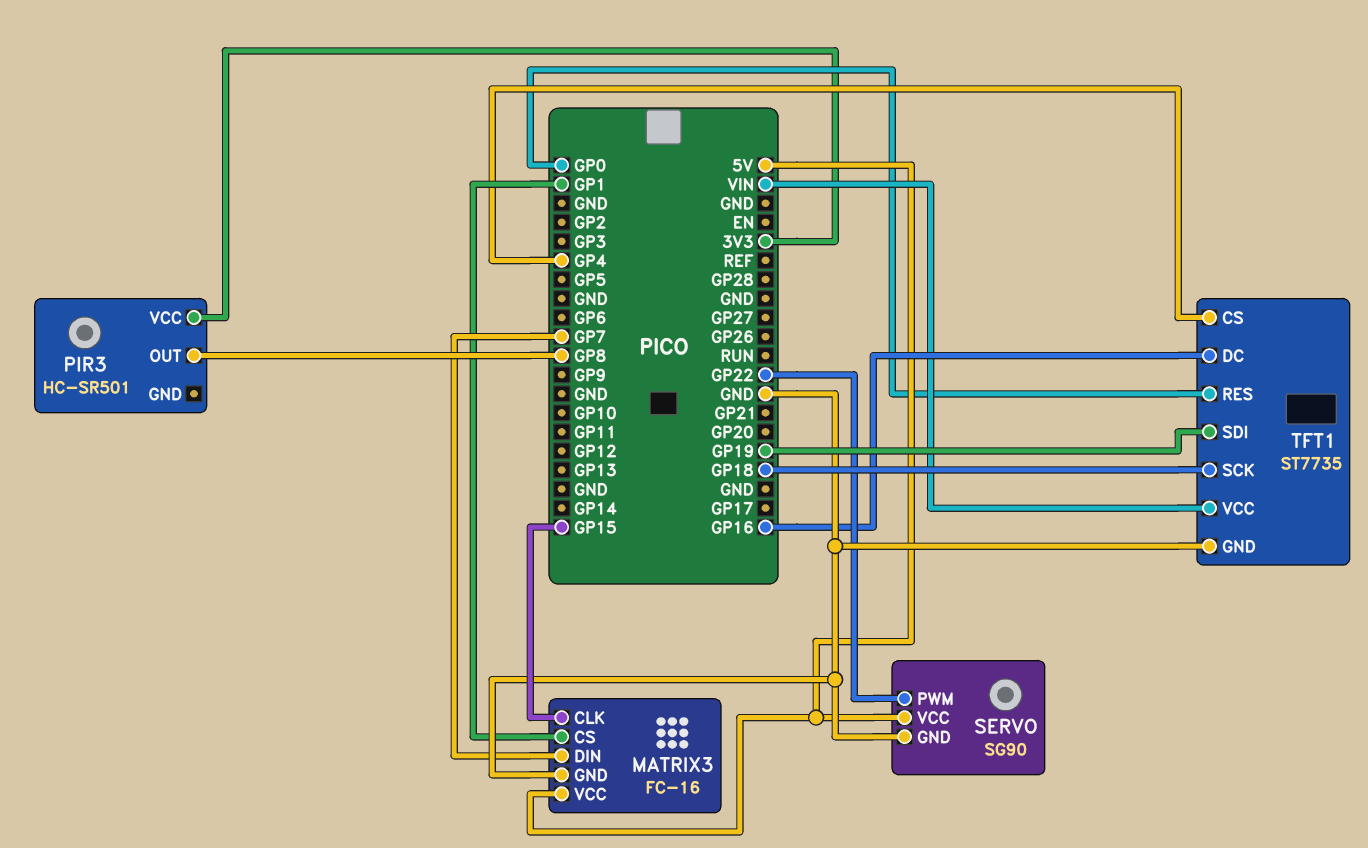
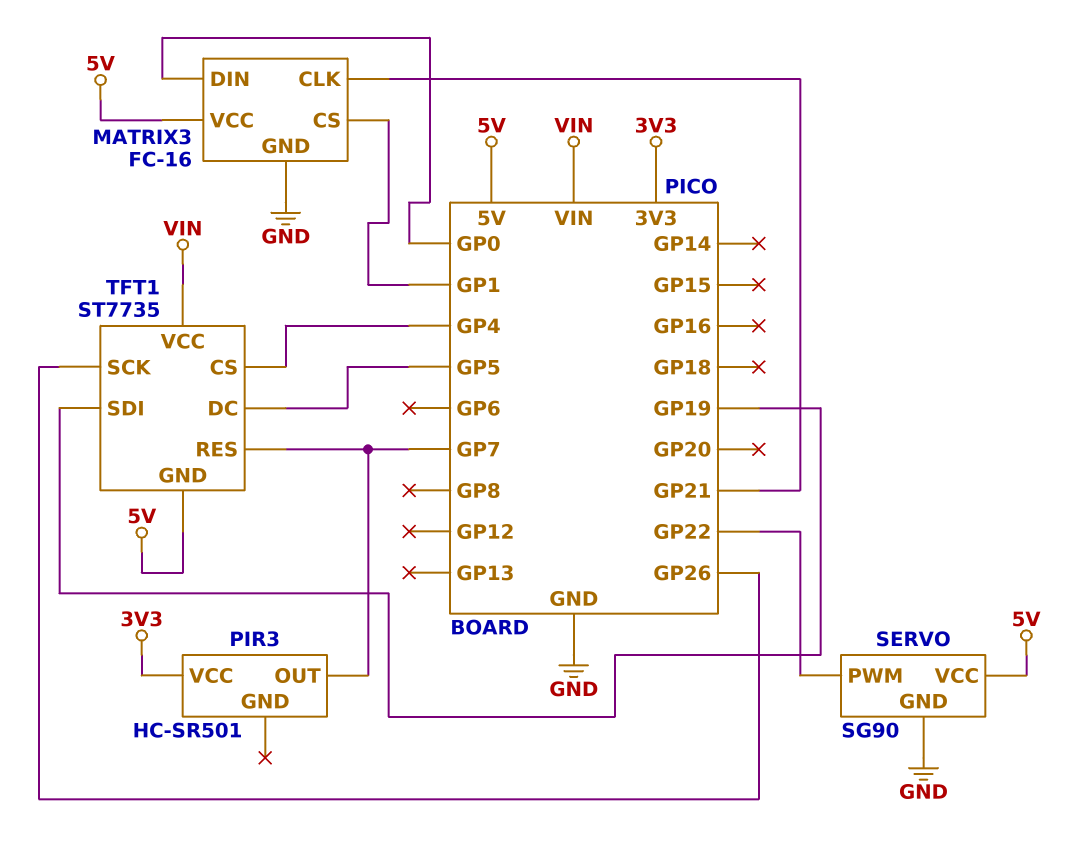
MATRIX3 pin CLK: GP15 -> GP21
MATRIX3 pin DIN: GP7 -> GP0
PIR3 pin OUT: GP8 -> GP7
TFT1 pin DC: GP16 -> GP5
TFT1 pin GND: GND -> 5V
TFT1 pin RES: GP0 -> GP7
TFT1 pin SCK: GP18 -> GP26

